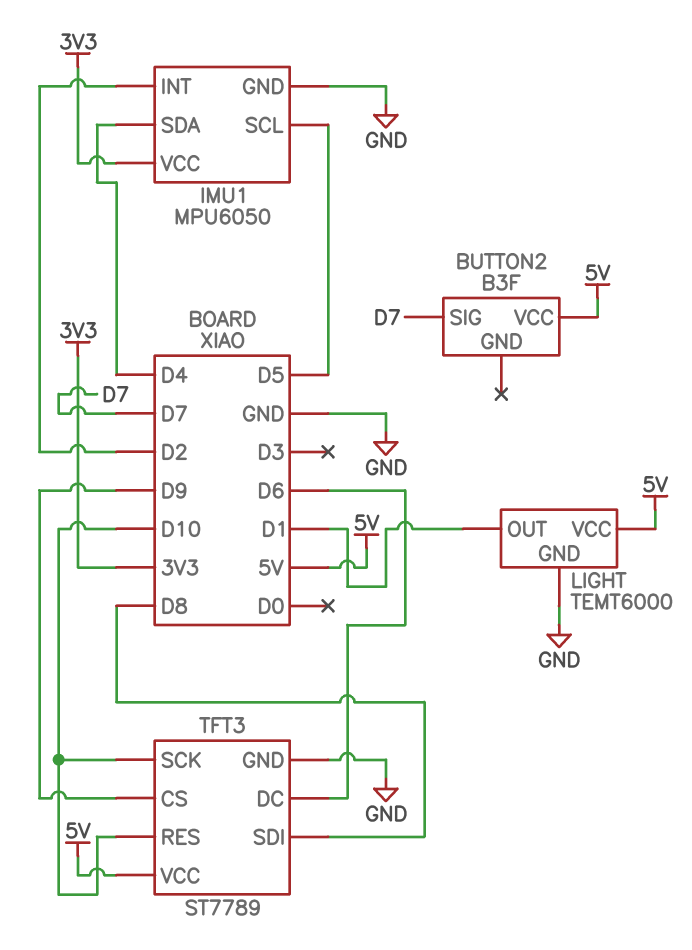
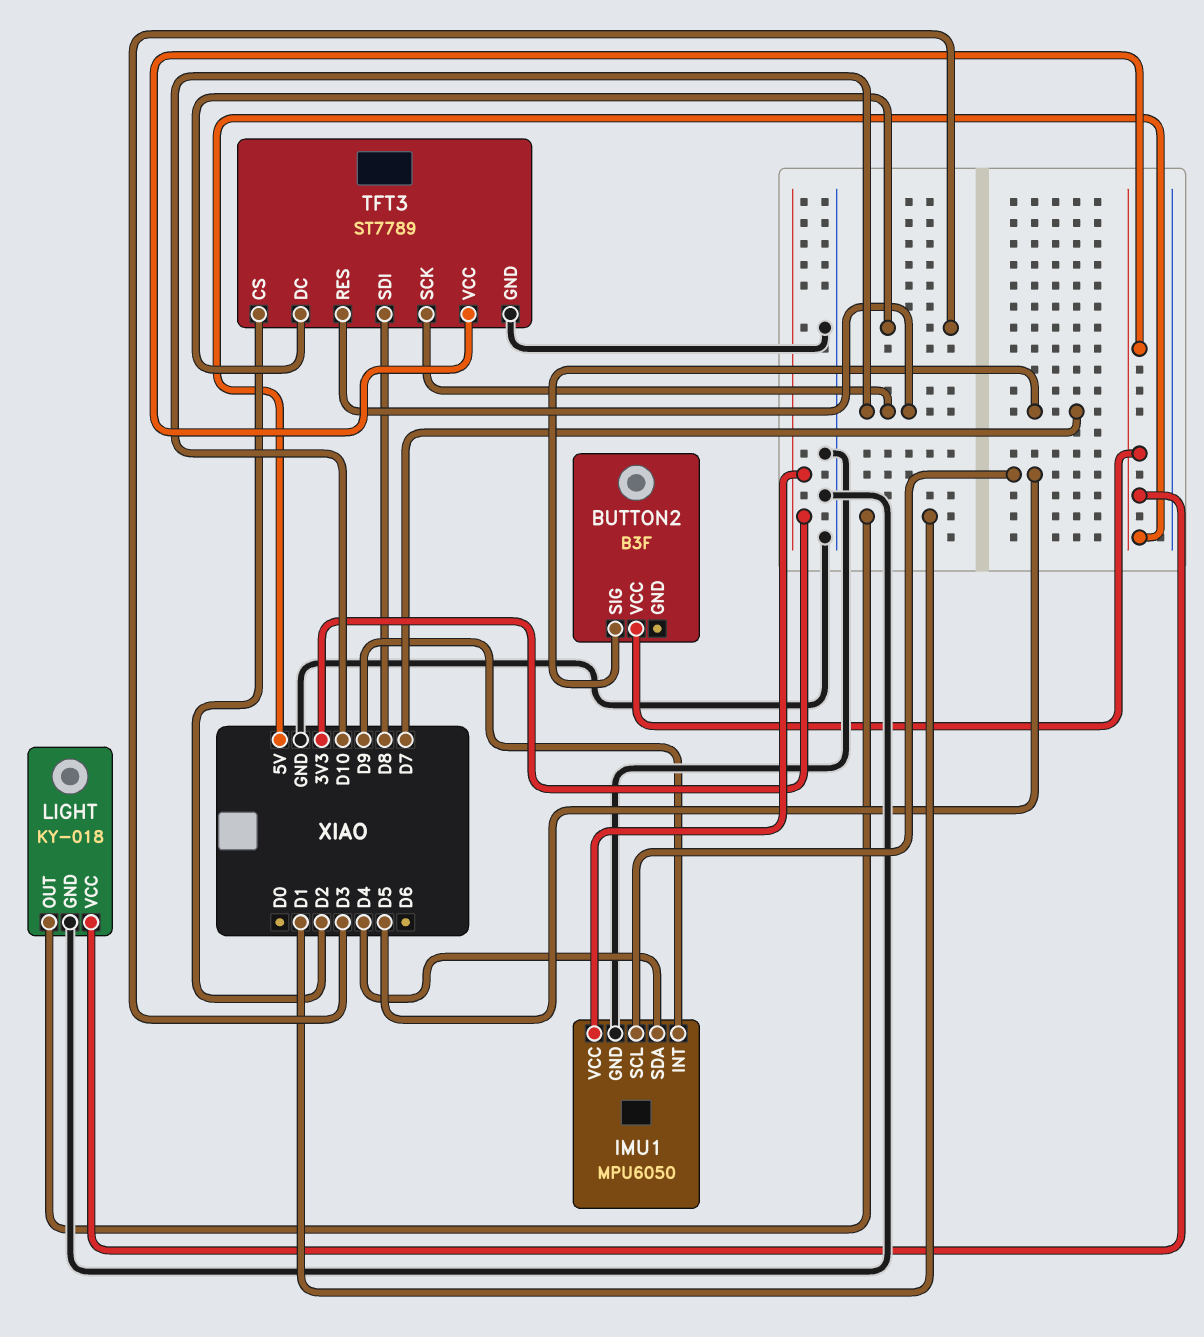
IMU1 pin INT: D2 -> D9
LIGHT: TEMT6000 -> KY-018
TFT3 pin CS: D9 -> D2
TFT3 pin DC: D6 -> D3

